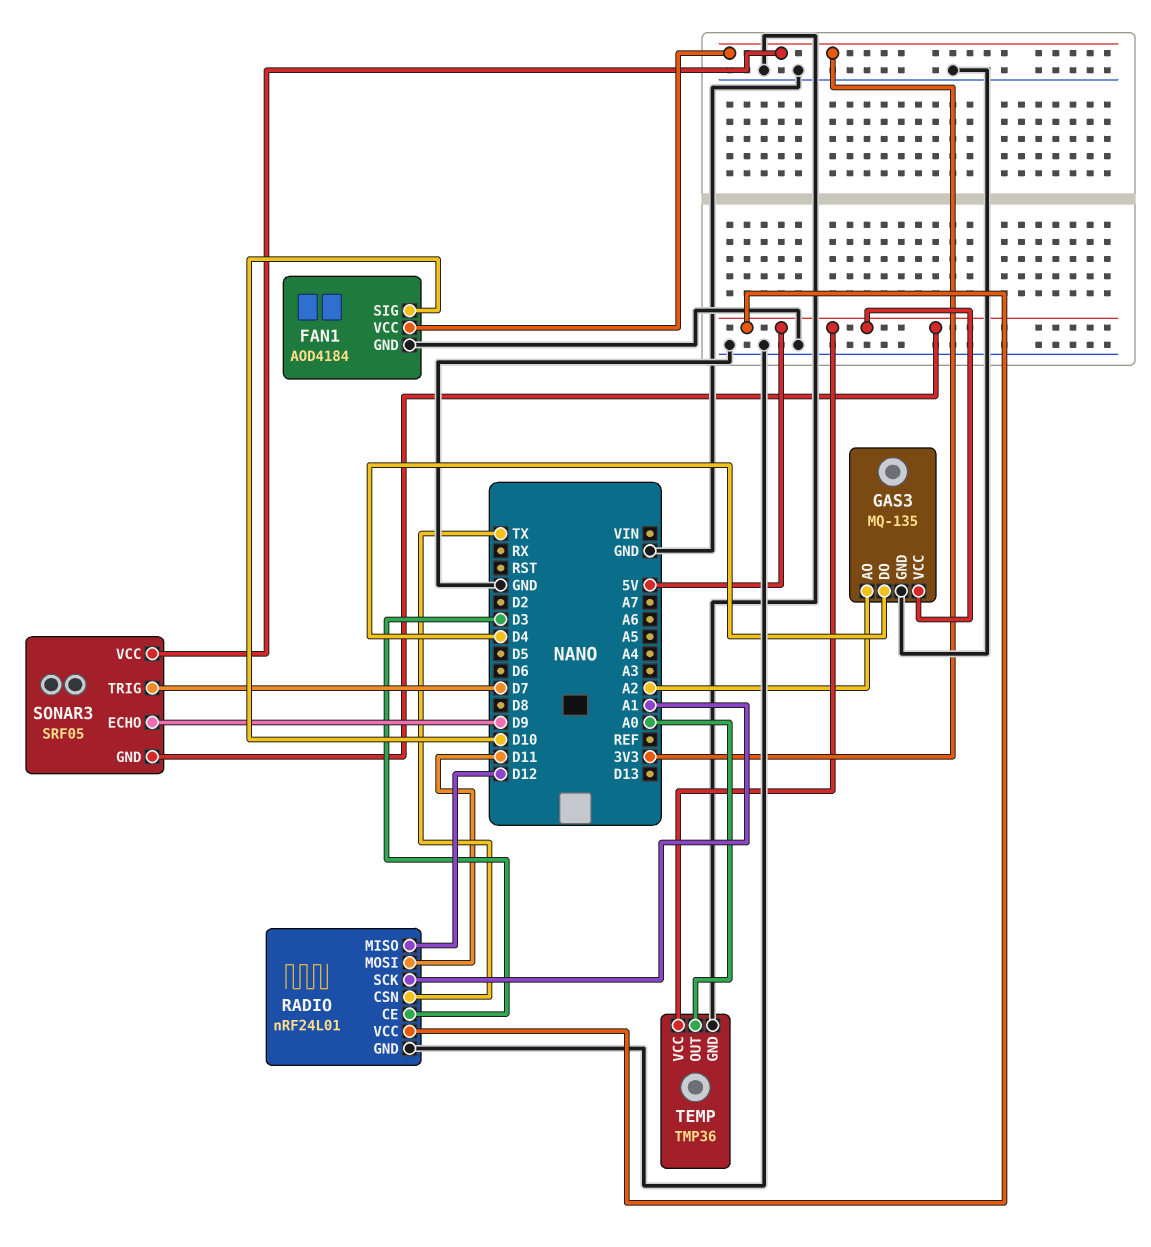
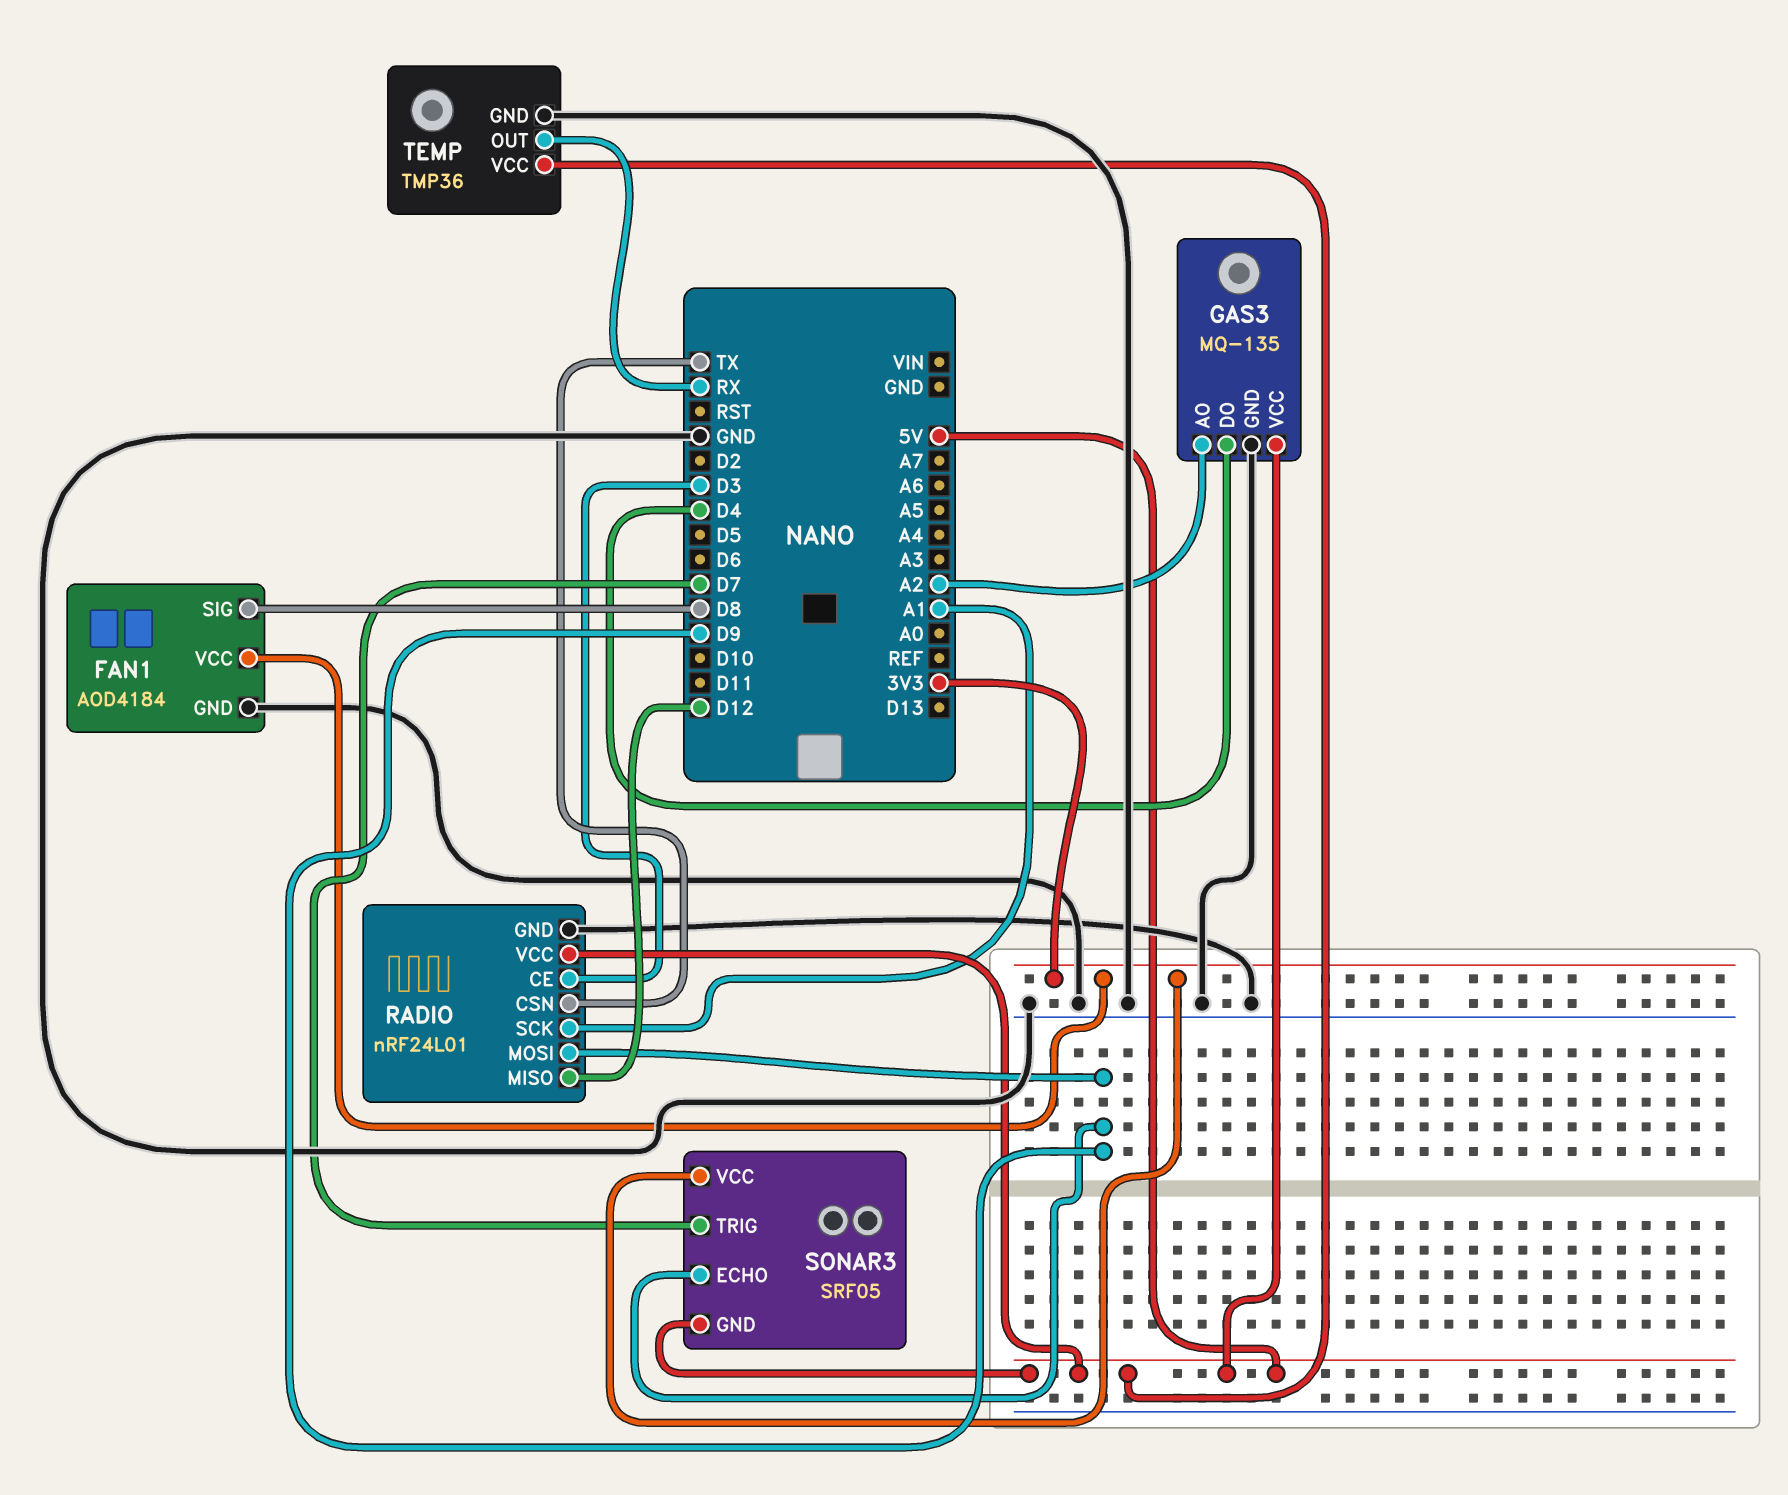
FAN1 pin SIG: D10 -> D8
RADIO pin MOSI: D11 -> D9
TEMP pin OUT: A0 -> RX

